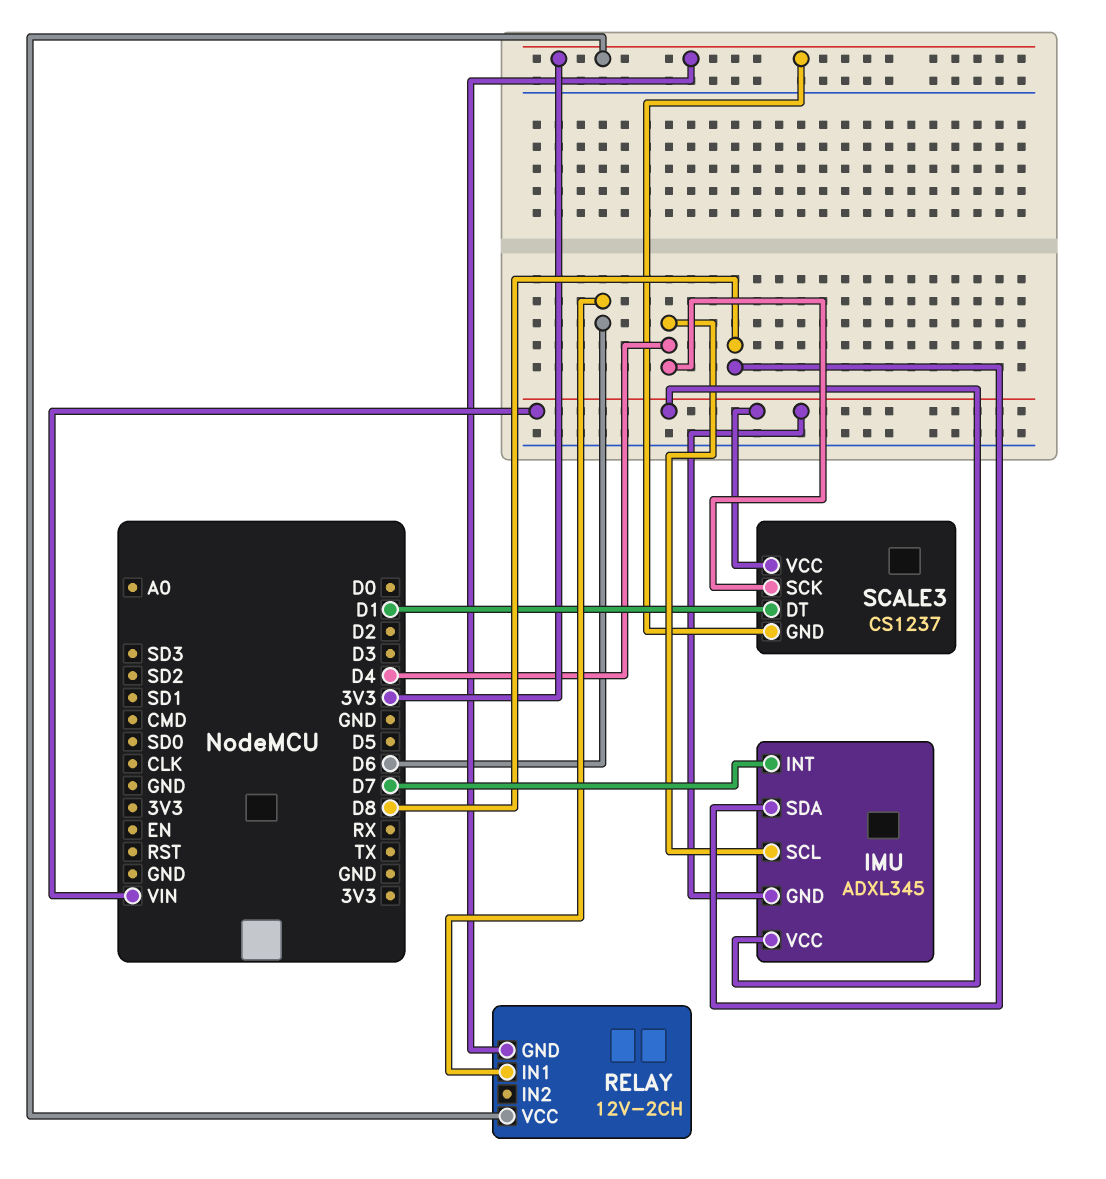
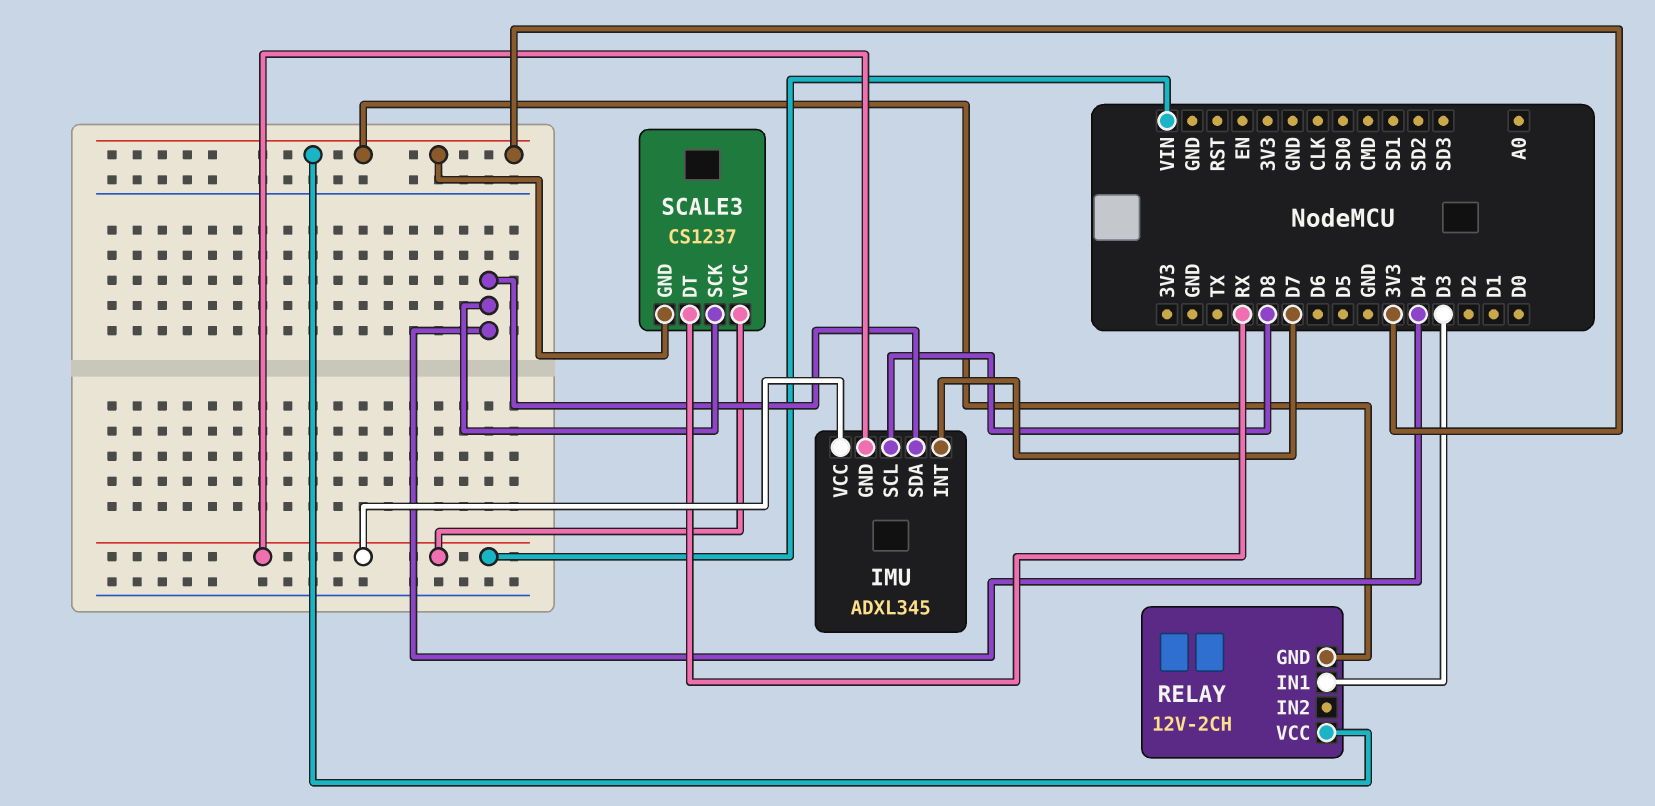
IMU pin SCL: D4 -> D8
IMU pin SDA: D8 -> D4
RELAY pin IN1: D6 -> D3
SCALE3 pin DT: D1 -> RX

